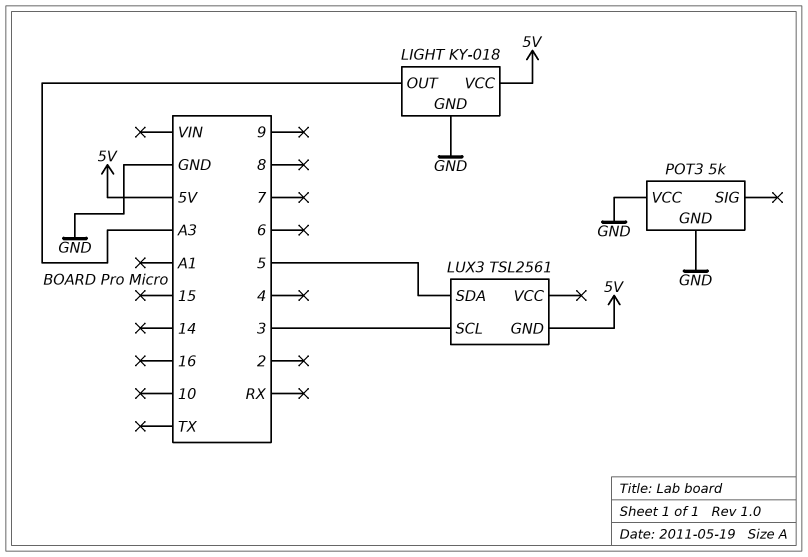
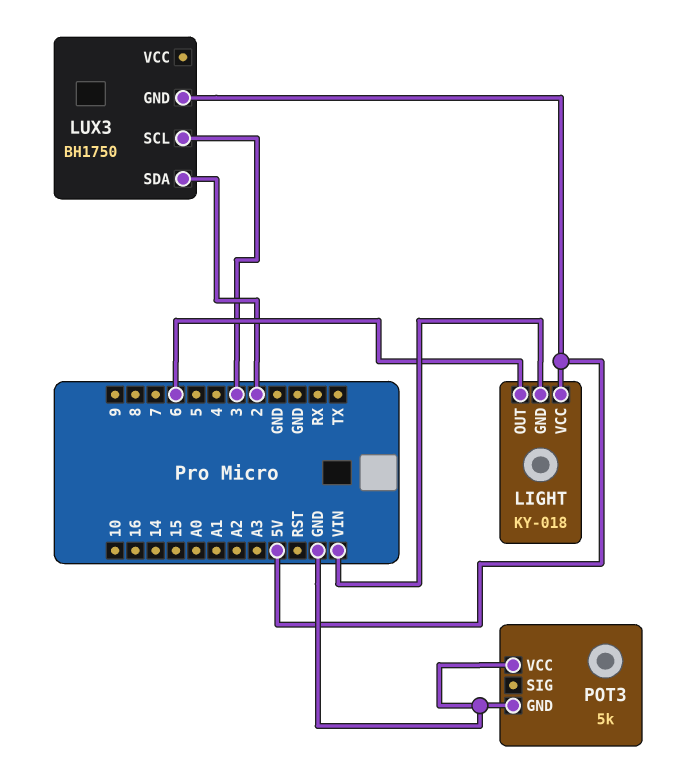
LIGHT pin GND: GND -> VIN
LIGHT pin OUT: A3 -> 6
LUX3: TSL2561 -> BH1750
LUX3 pin SDA: 5 -> 2

